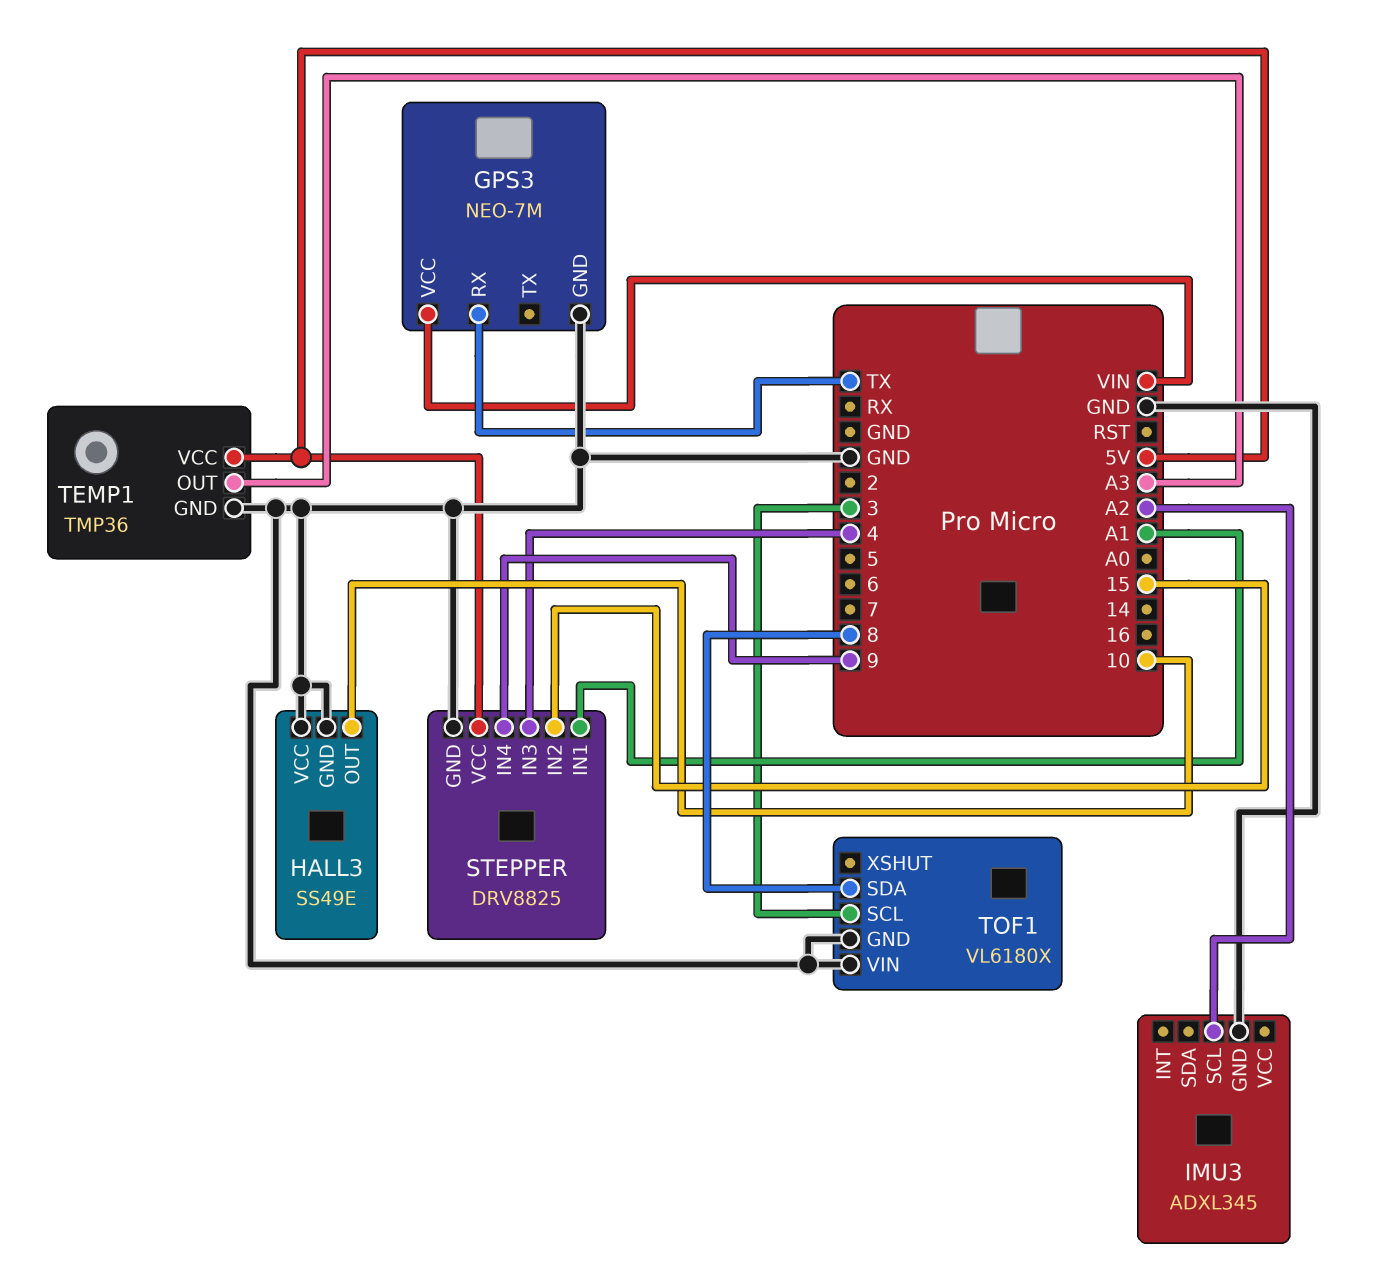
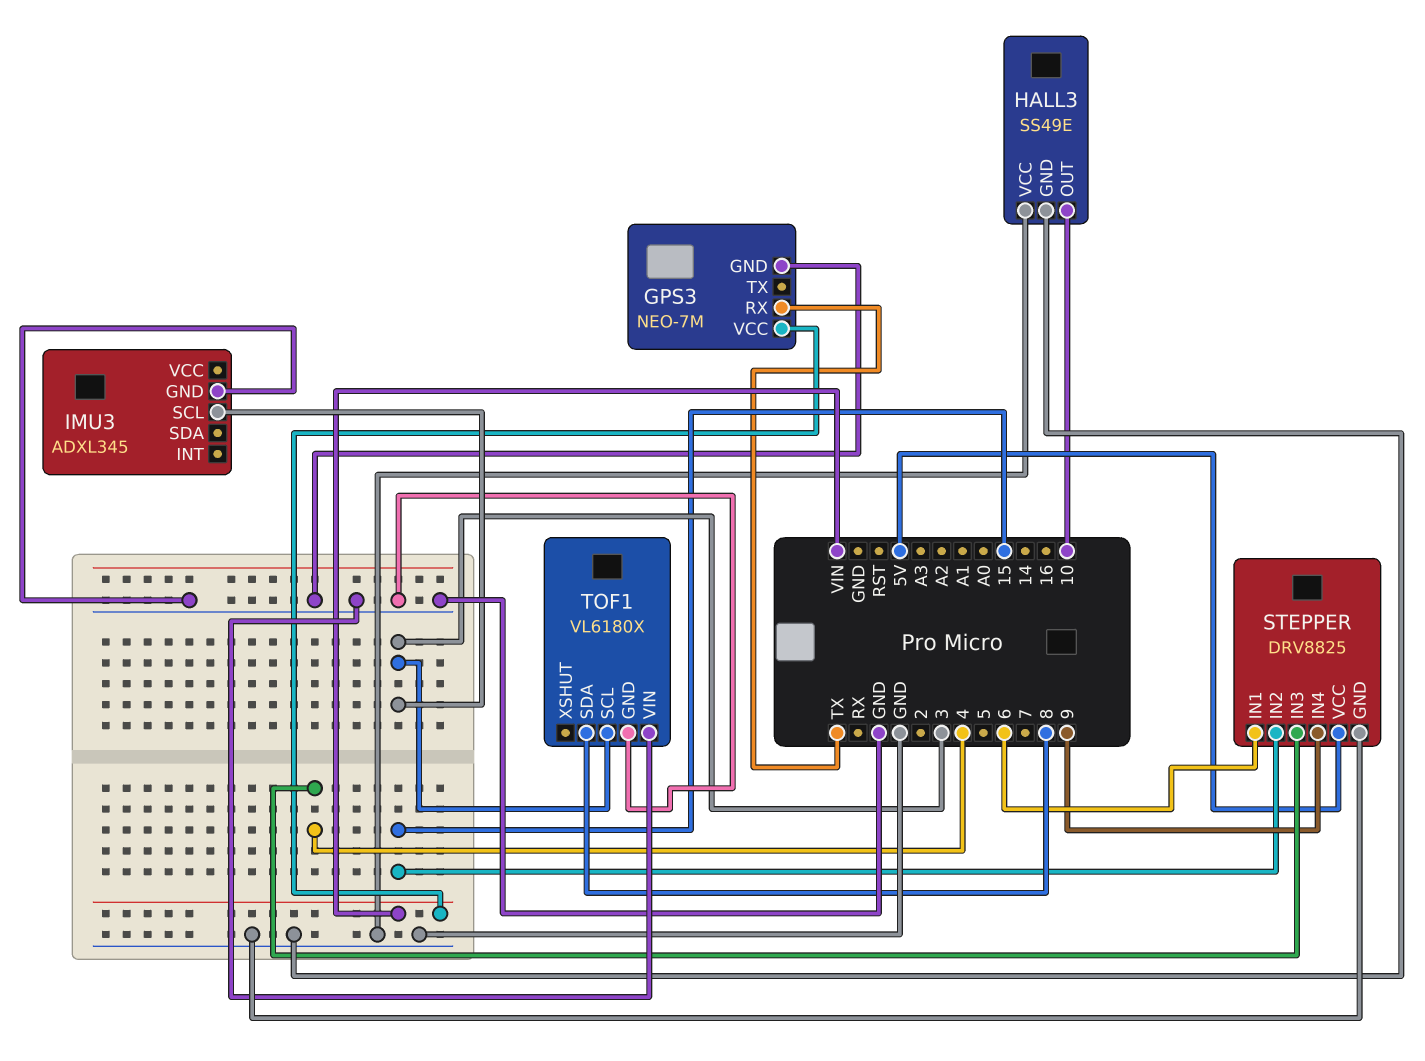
IMU3 pin SCL: A2 -> 3
STEPPER pin IN1: A1 -> 6
TEMP1: TMP36 -> none
TEMP1 pin GND: GND -> none
TEMP1 pin OUT: A3 -> none
TEMP1 pin VCC: 5V -> none

